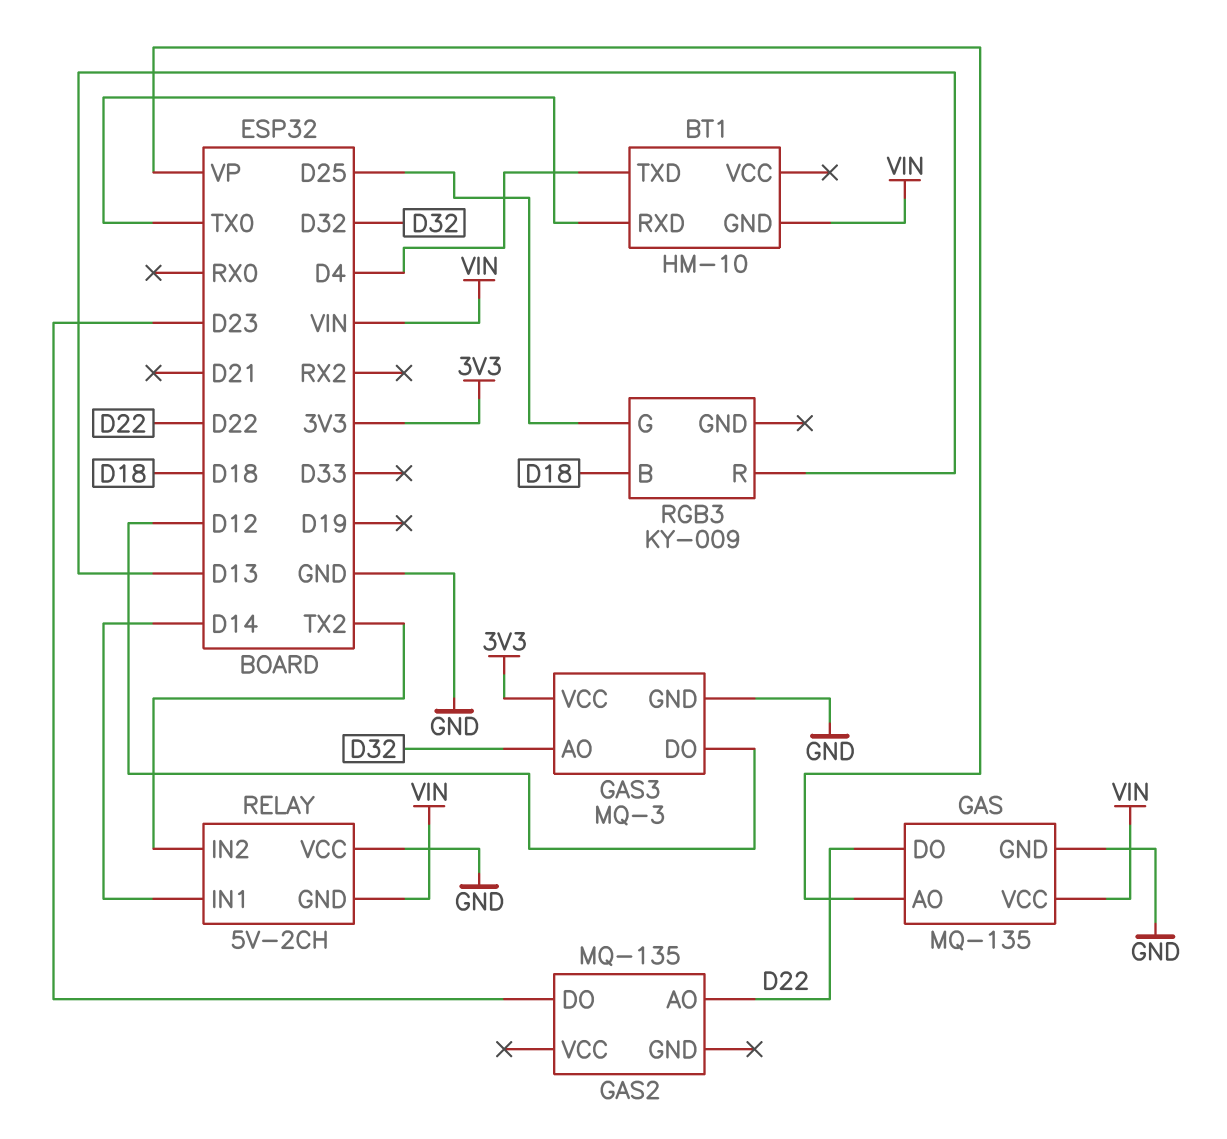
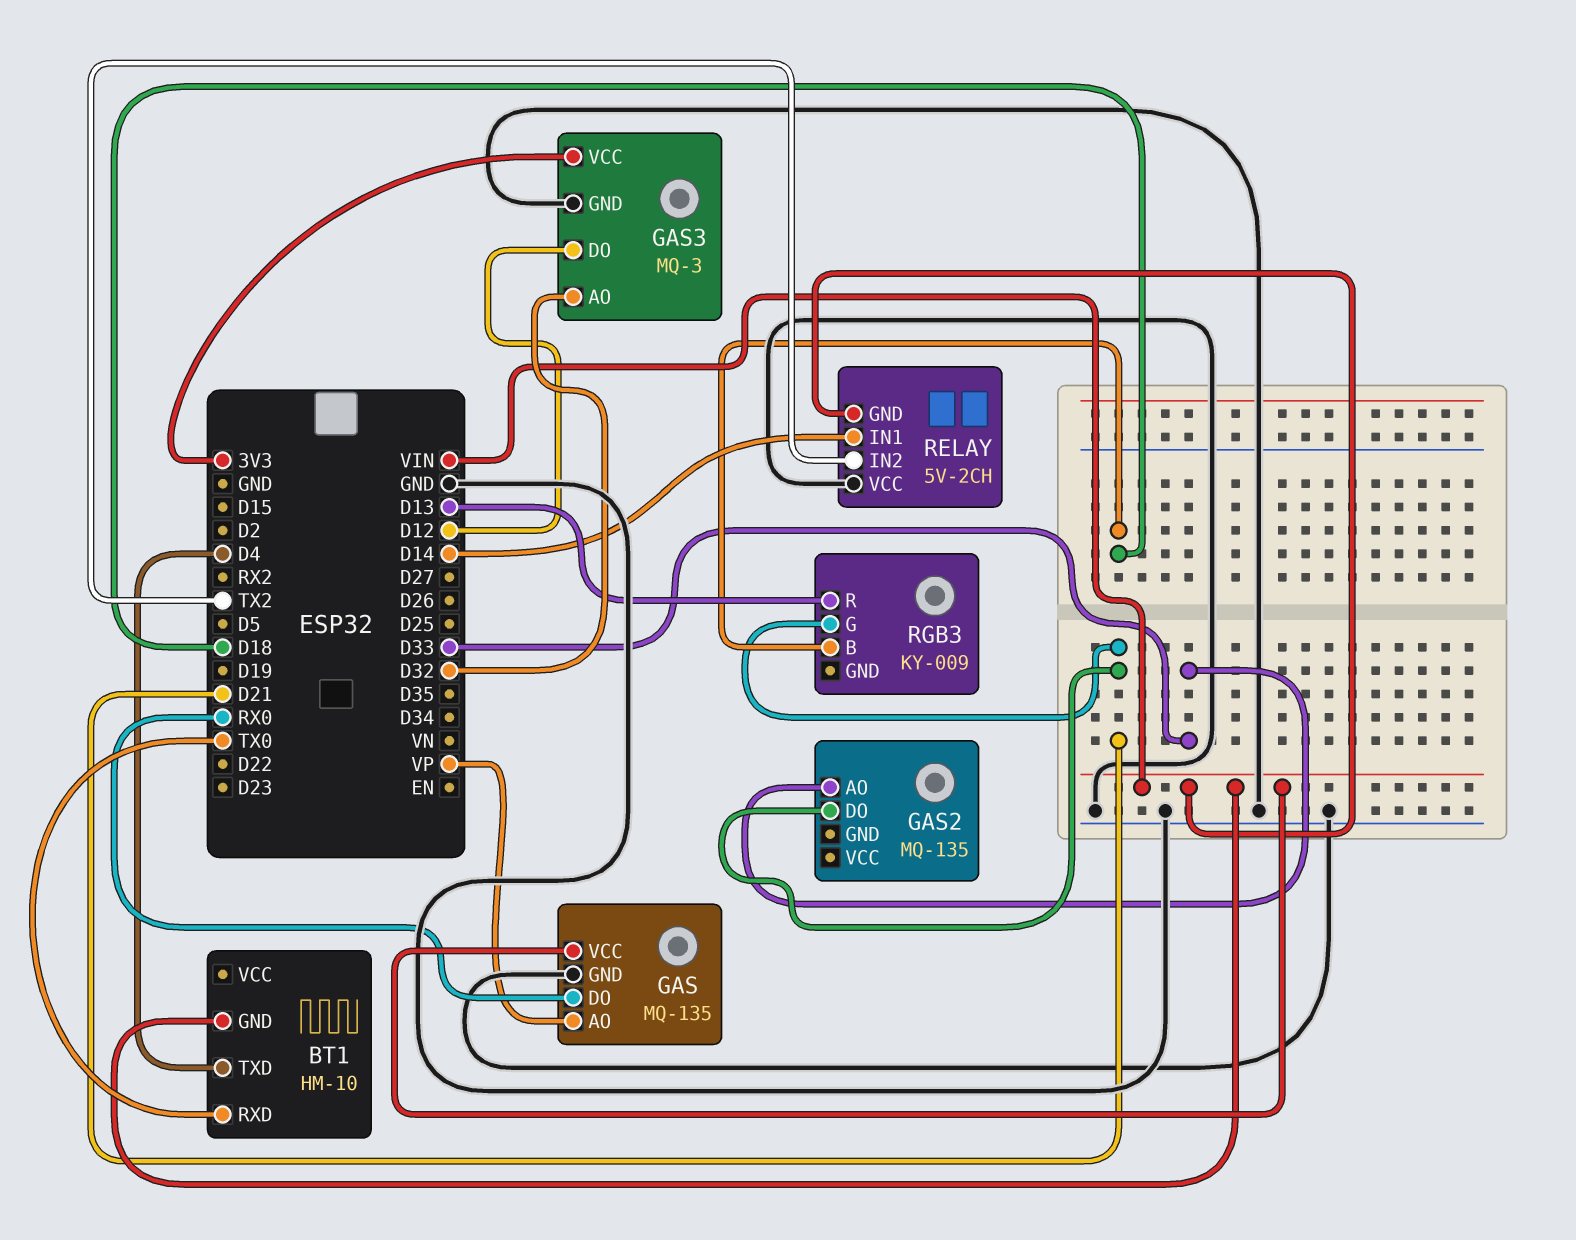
GAS pin DO: D22 -> RX0
GAS2 pin AO: D22 -> D33
GAS2 pin DO: D23 -> D21
RGB3 pin G: D25 -> D21

